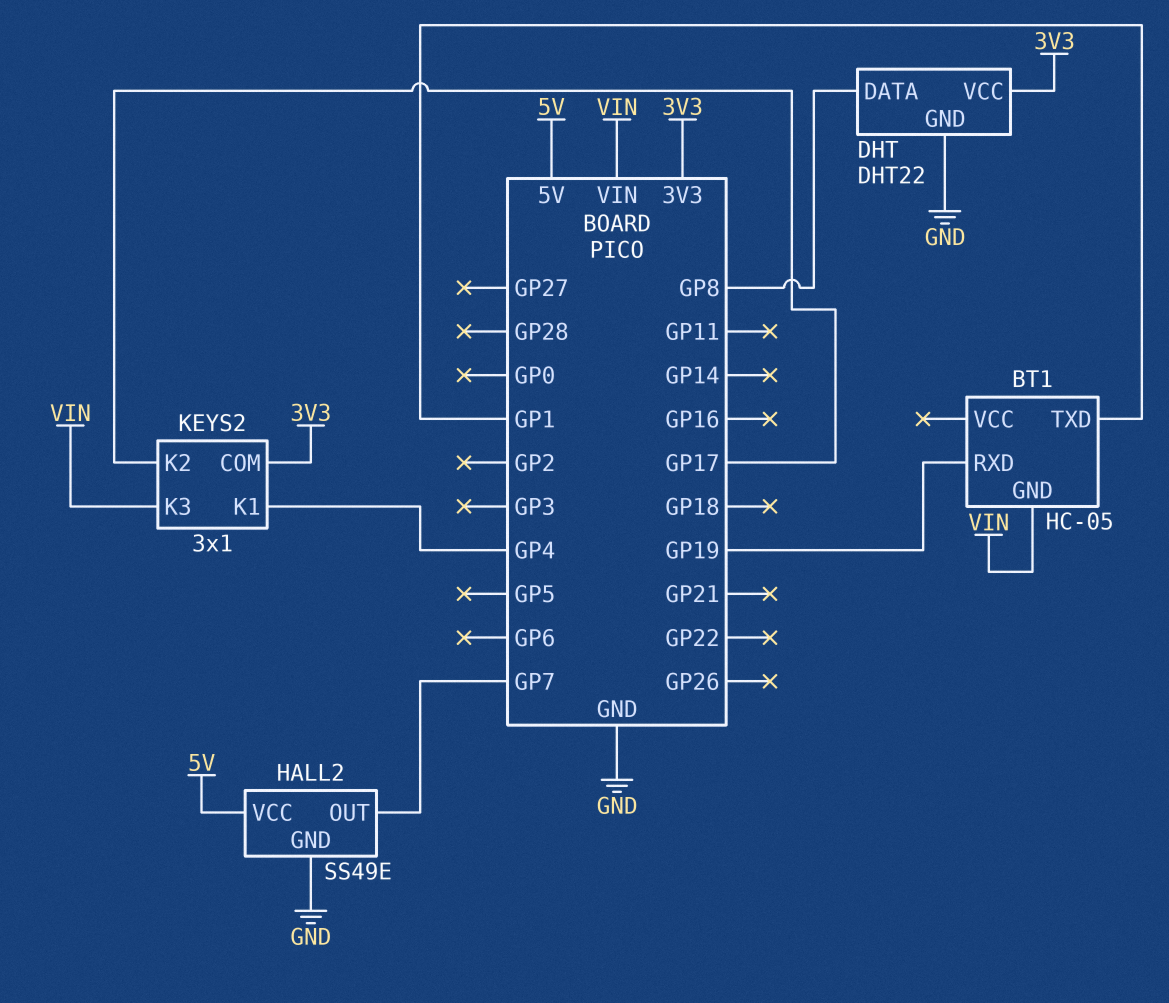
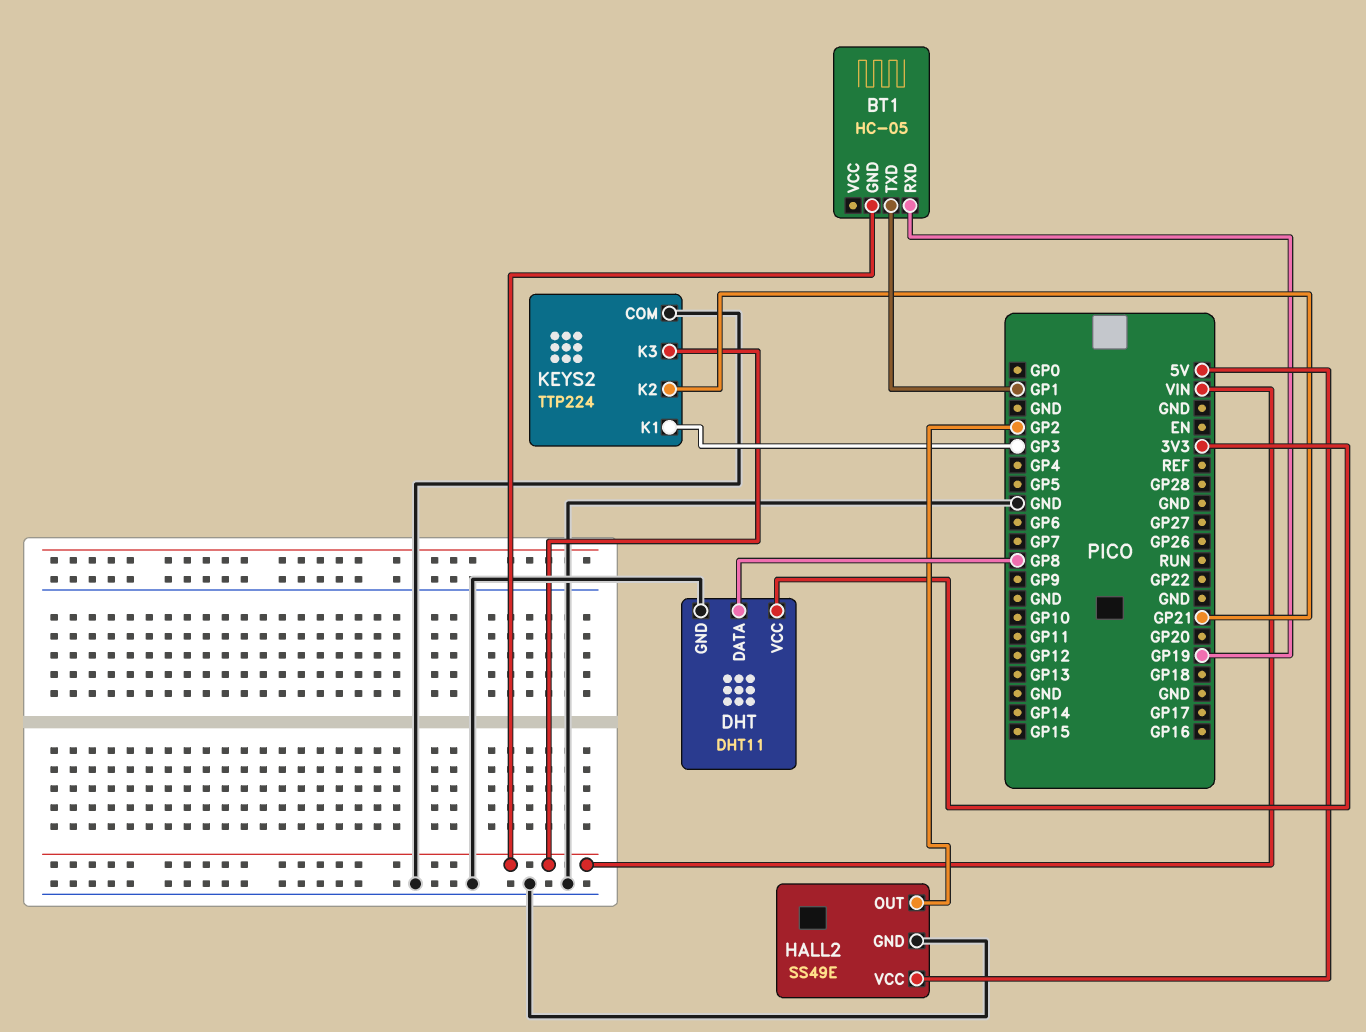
DHT: DHT22 -> DHT11
HALL2 pin OUT: GP7 -> GP2
KEYS2: 3x1 -> TTP224
KEYS2 pin COM: 3V3 -> GND
KEYS2 pin K1: GP4 -> GP3
KEYS2 pin K2: GP17 -> GP21

